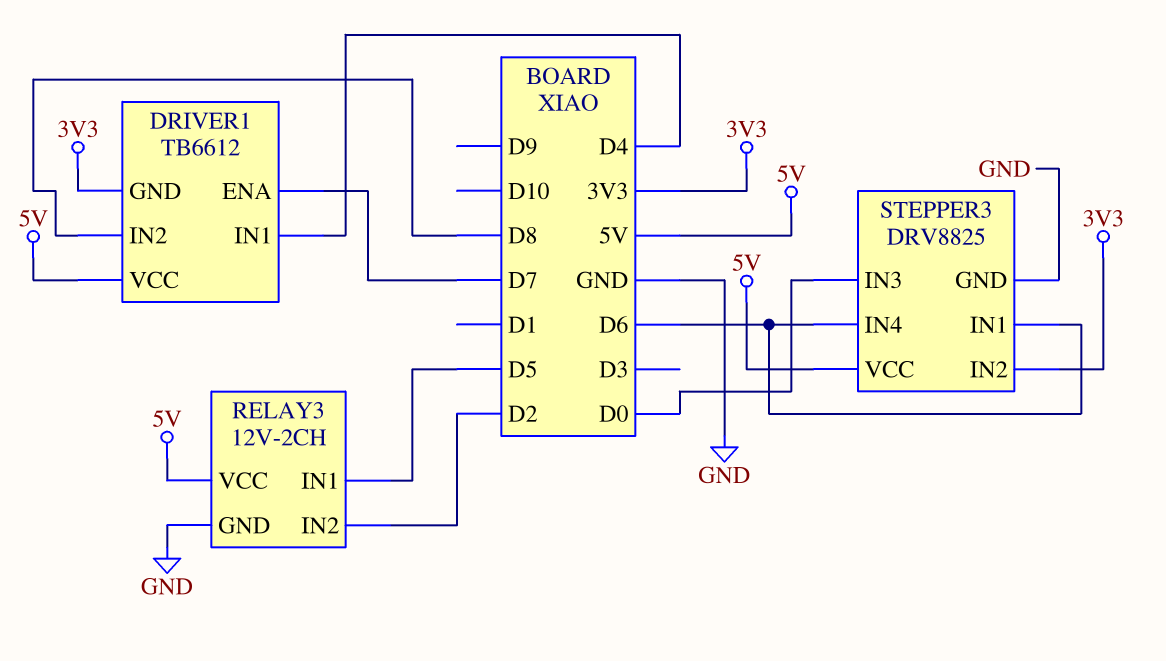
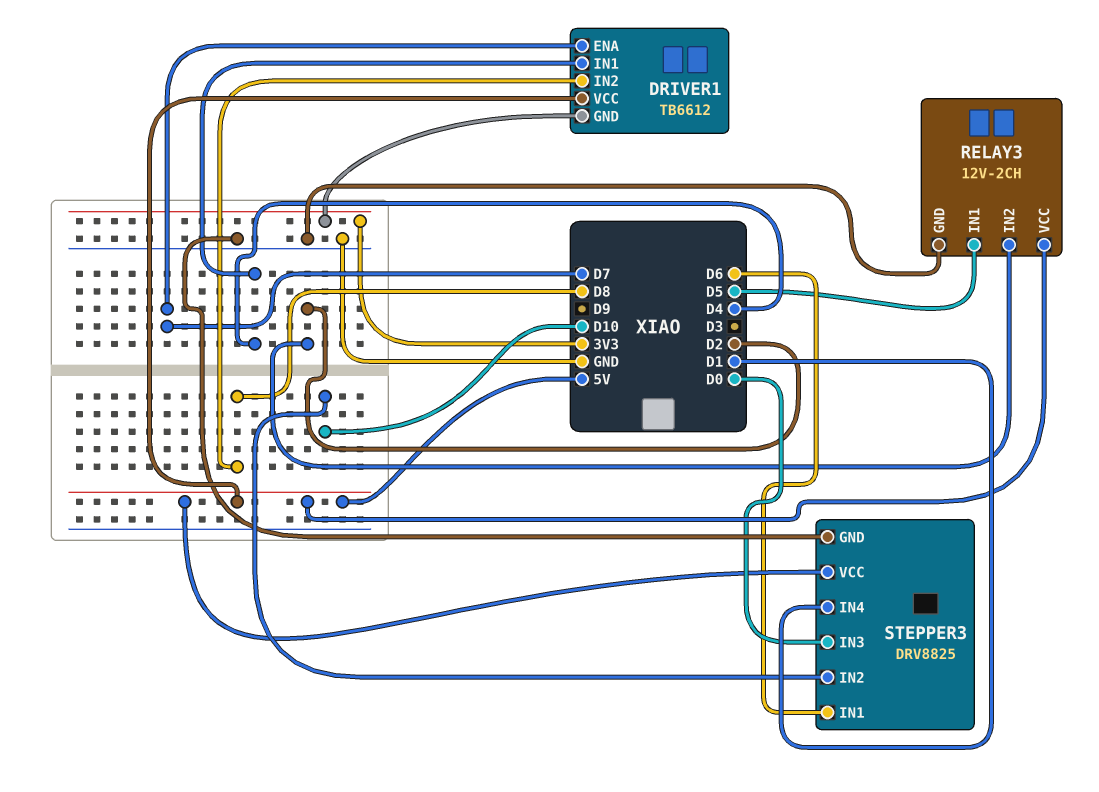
STEPPER3 pin IN2: 3V3 -> D10
STEPPER3 pin IN4: D6 -> D1

